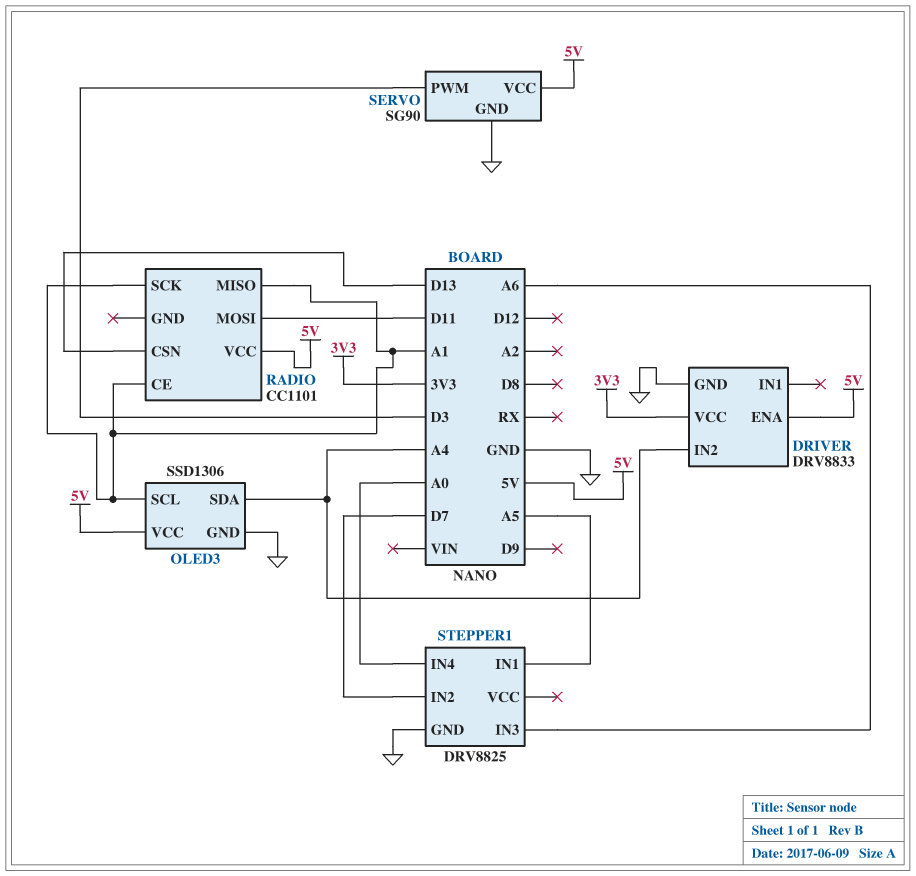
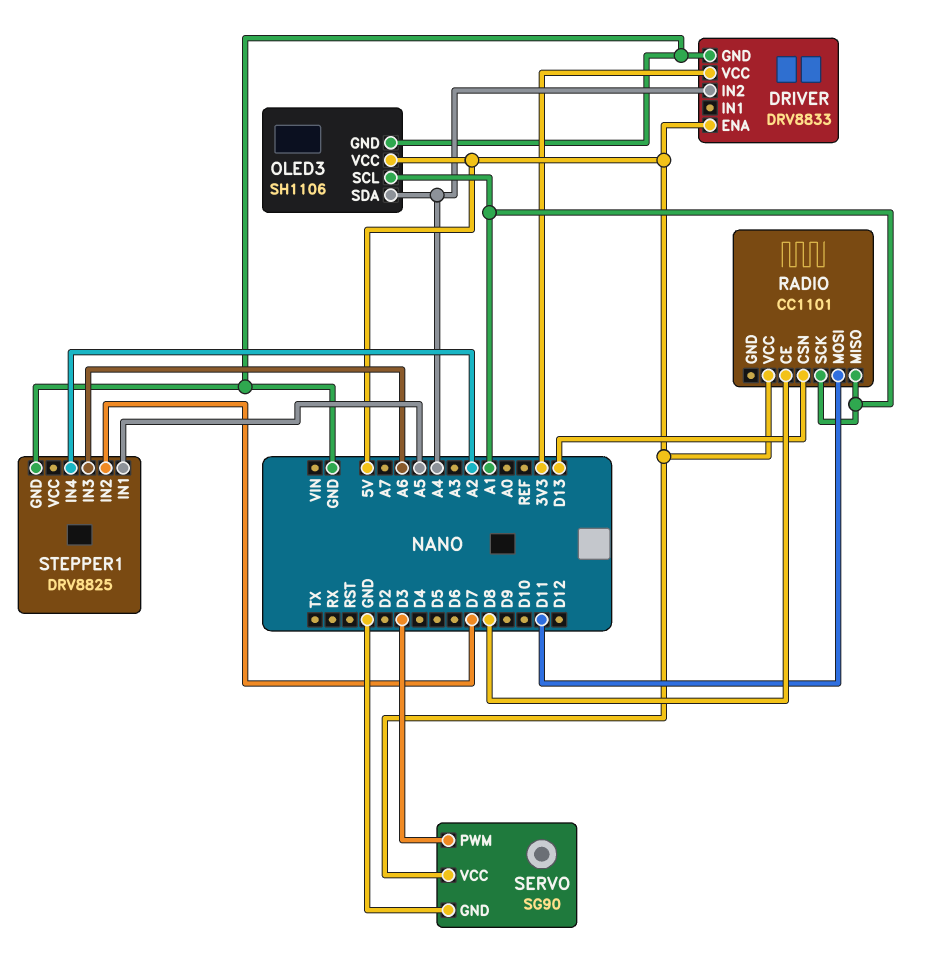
OLED3: SSD1306 -> SH1106
RADIO pin CE: A1 -> D8
STEPPER1 pin IN4: A0 -> A2

